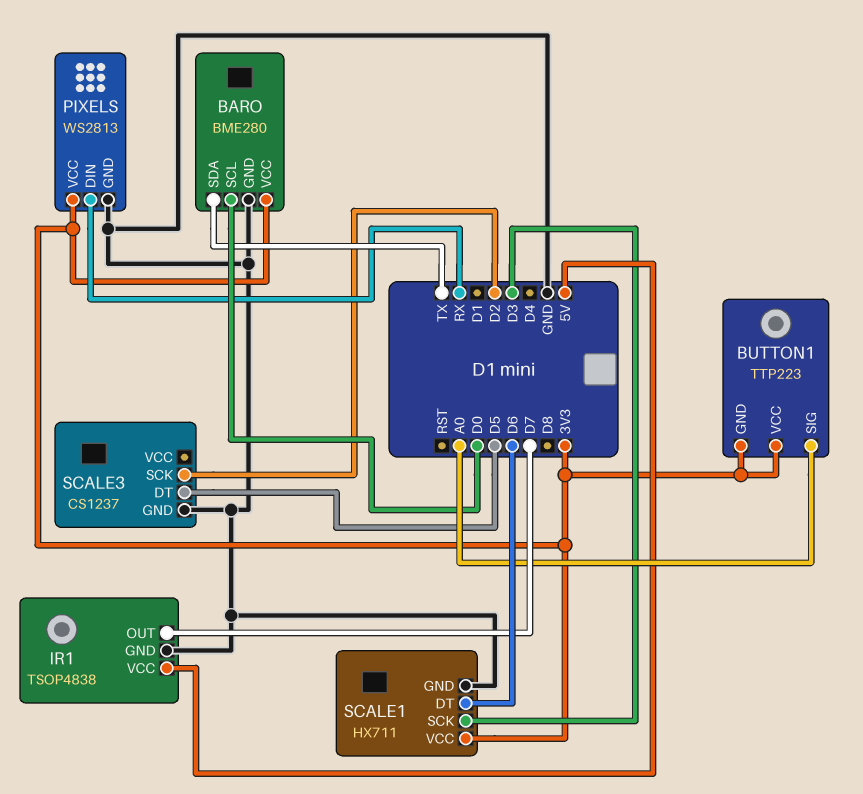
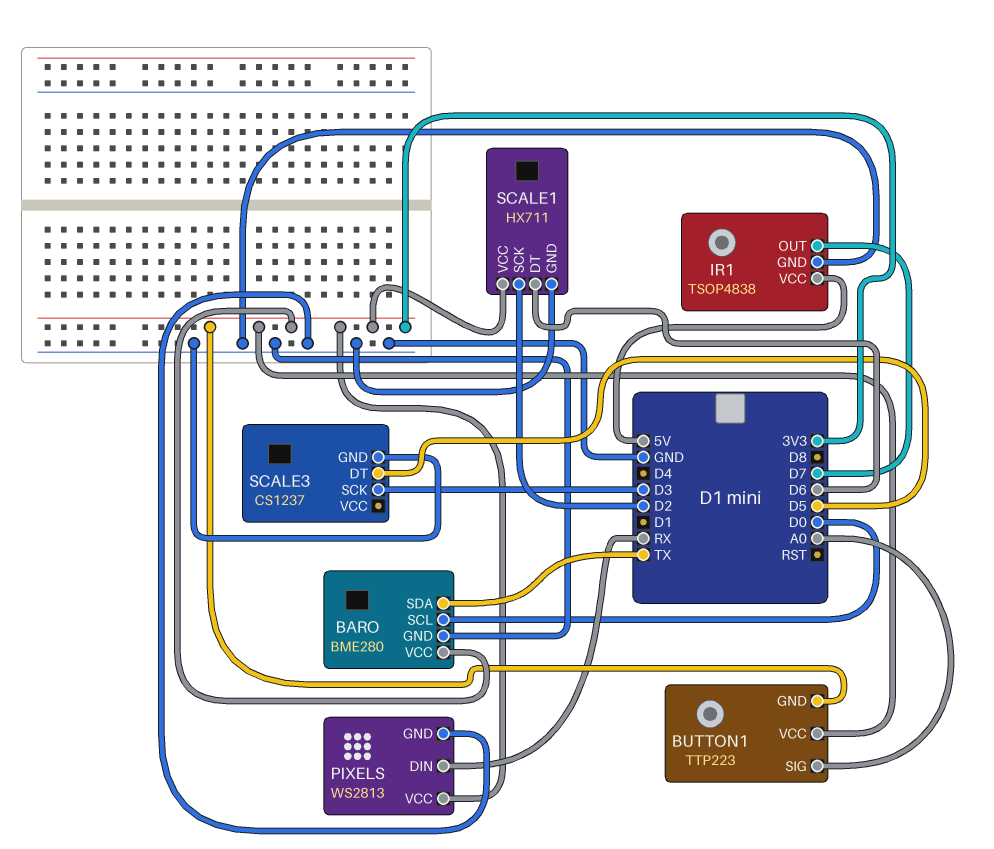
SCALE1 pin SCK: D3 -> D2
SCALE3 pin SCK: D2 -> D3

